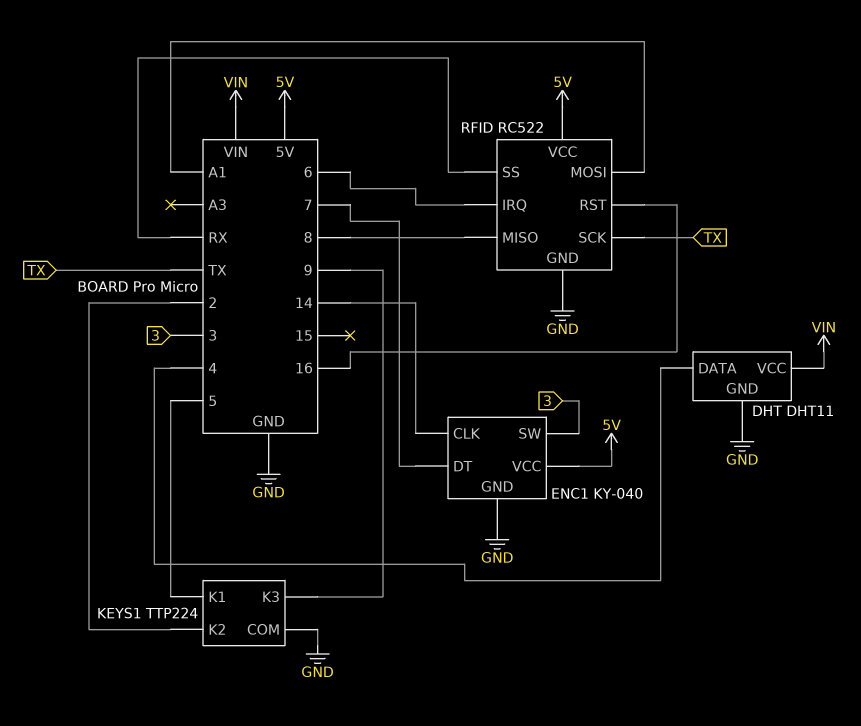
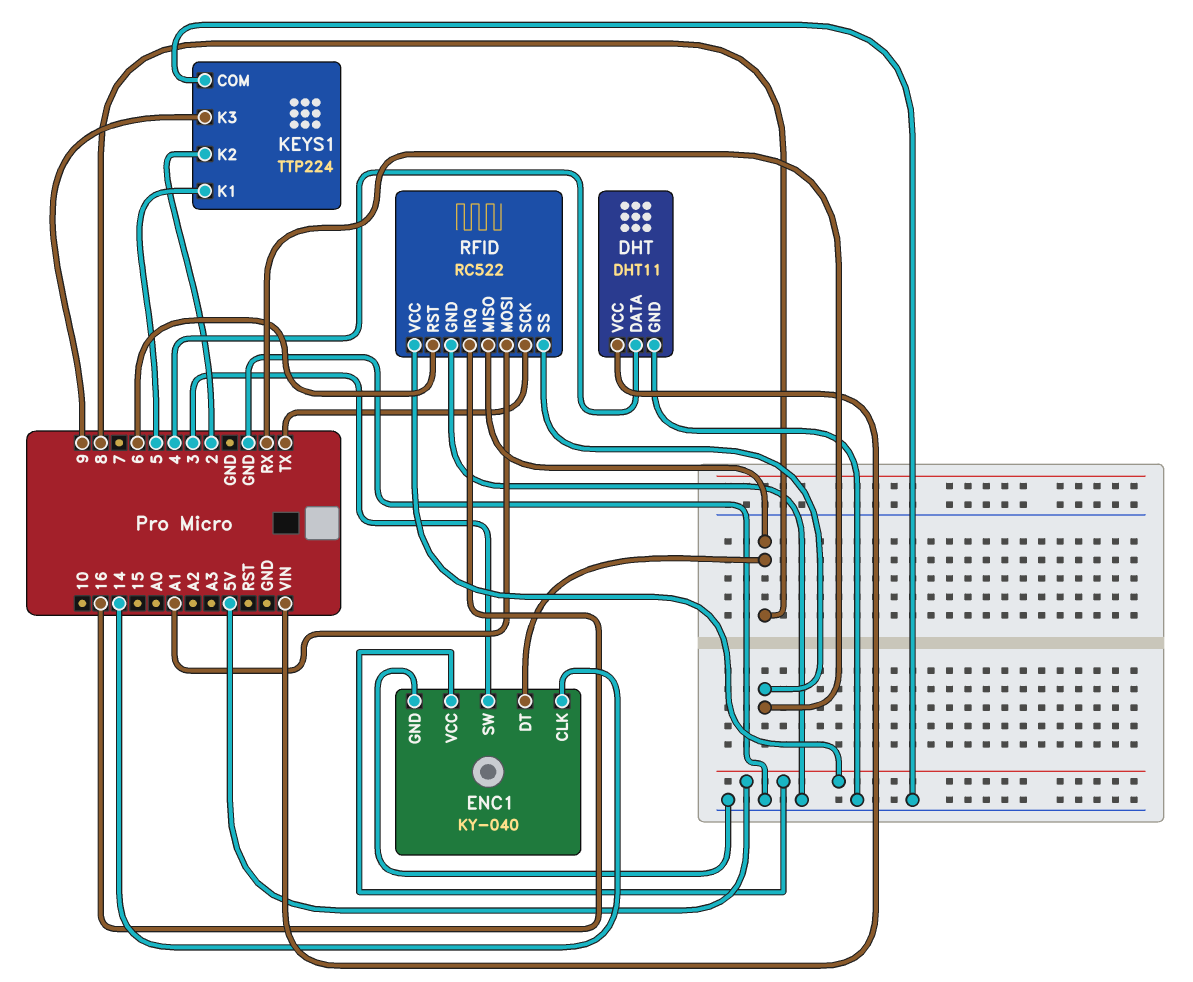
ENC1 pin DT: 7 -> 8
RFID pin IRQ: 6 -> 16
RFID pin RST: 16 -> 6

